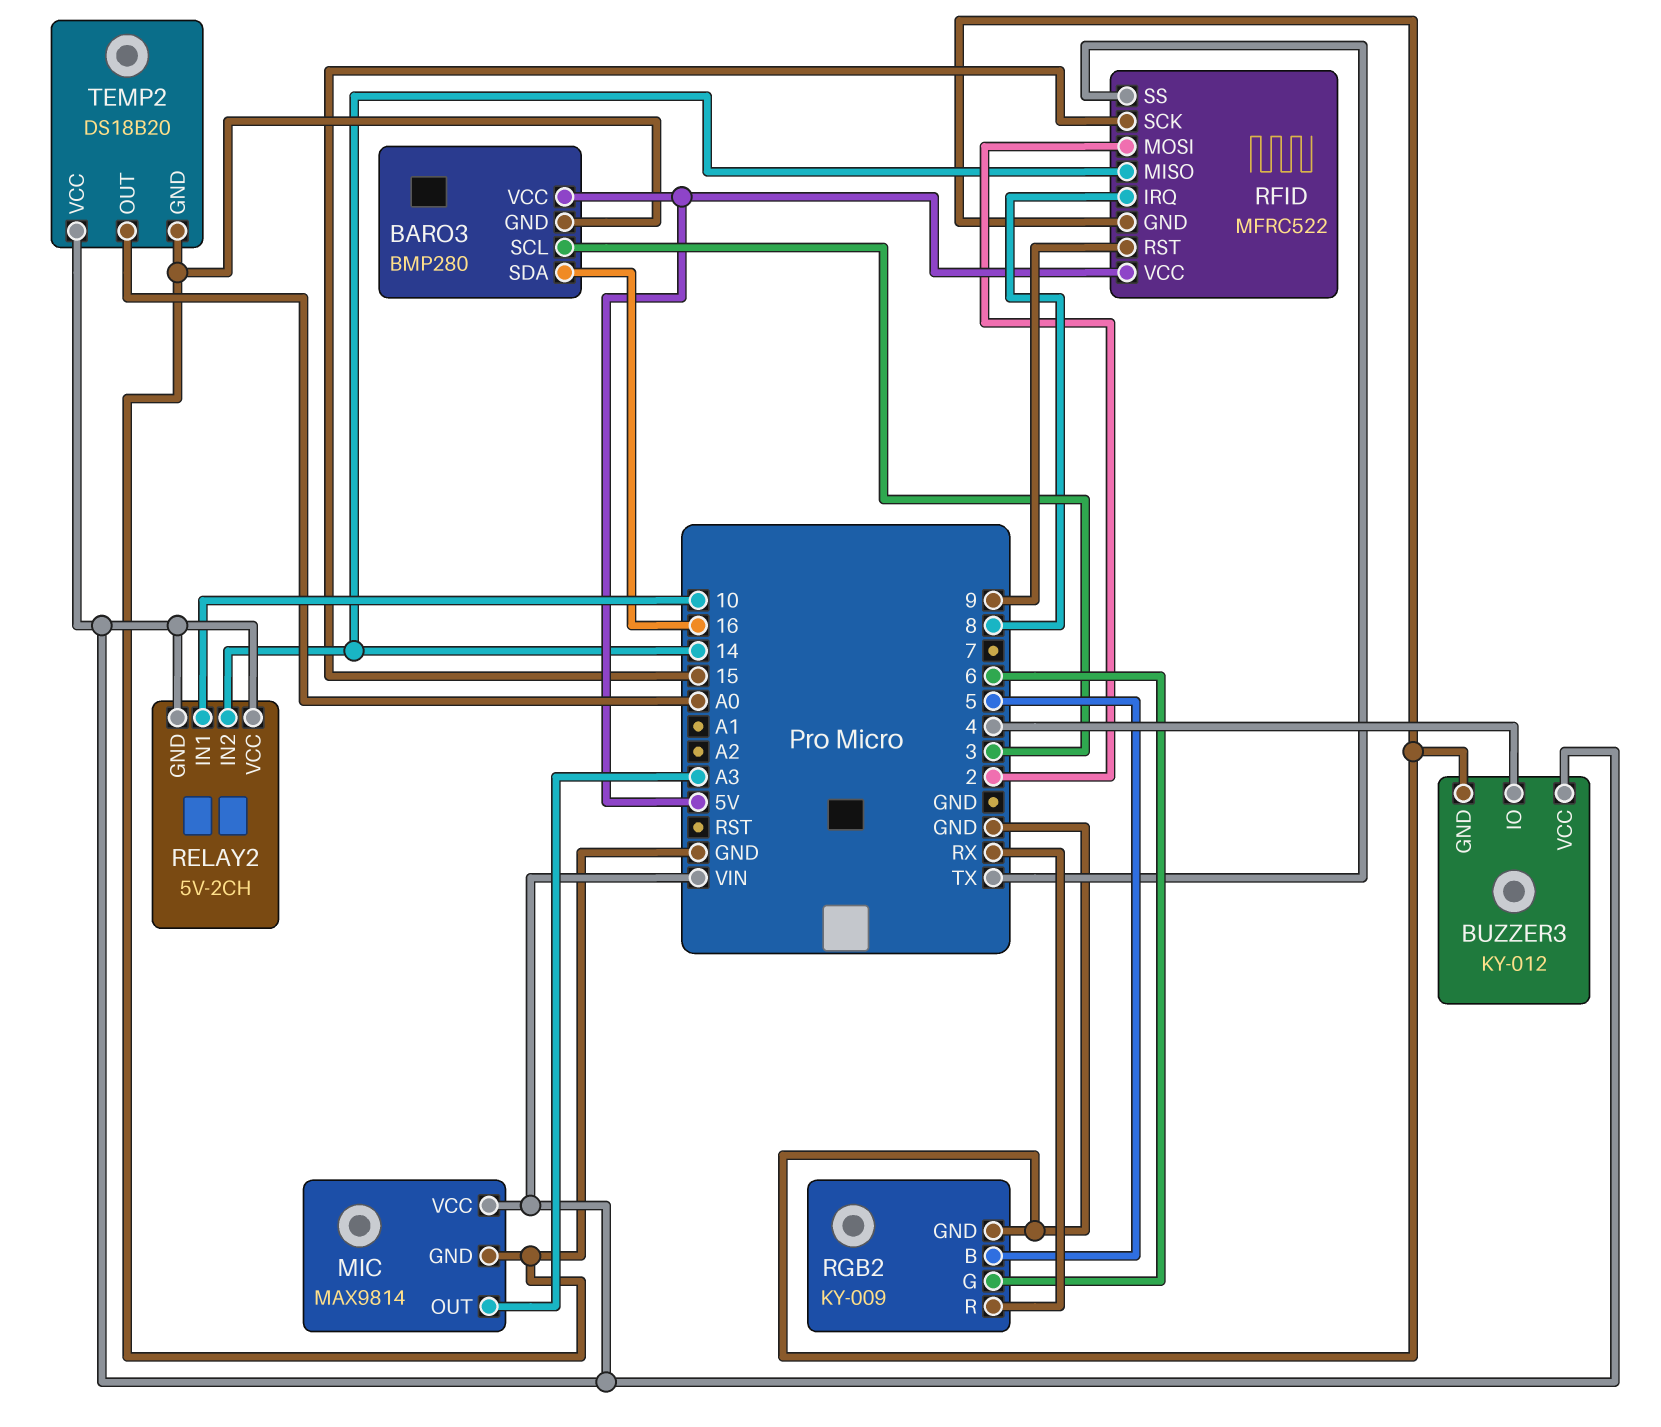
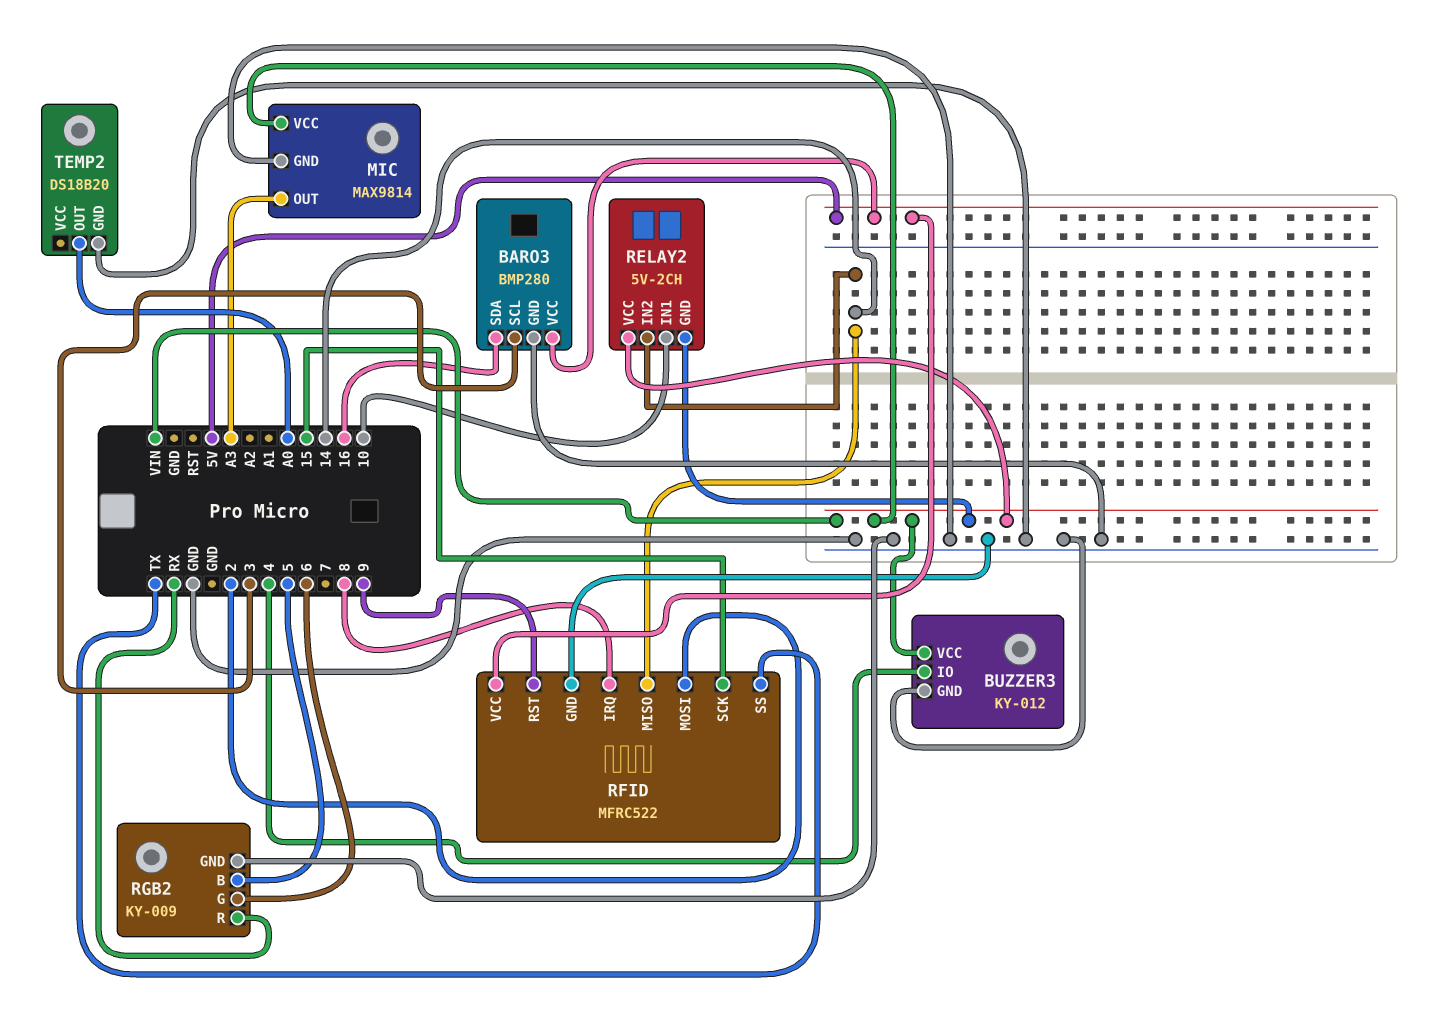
TEMP2 pin VCC: VIN -> none

